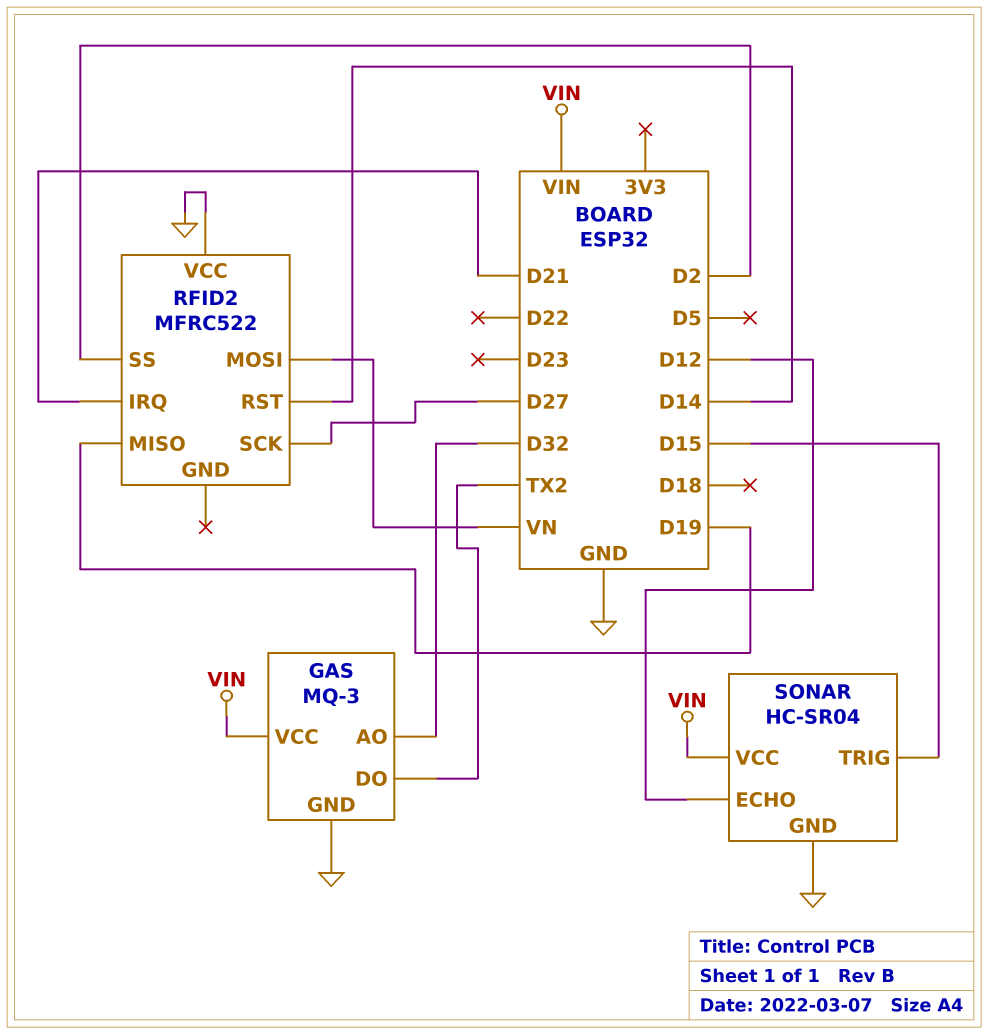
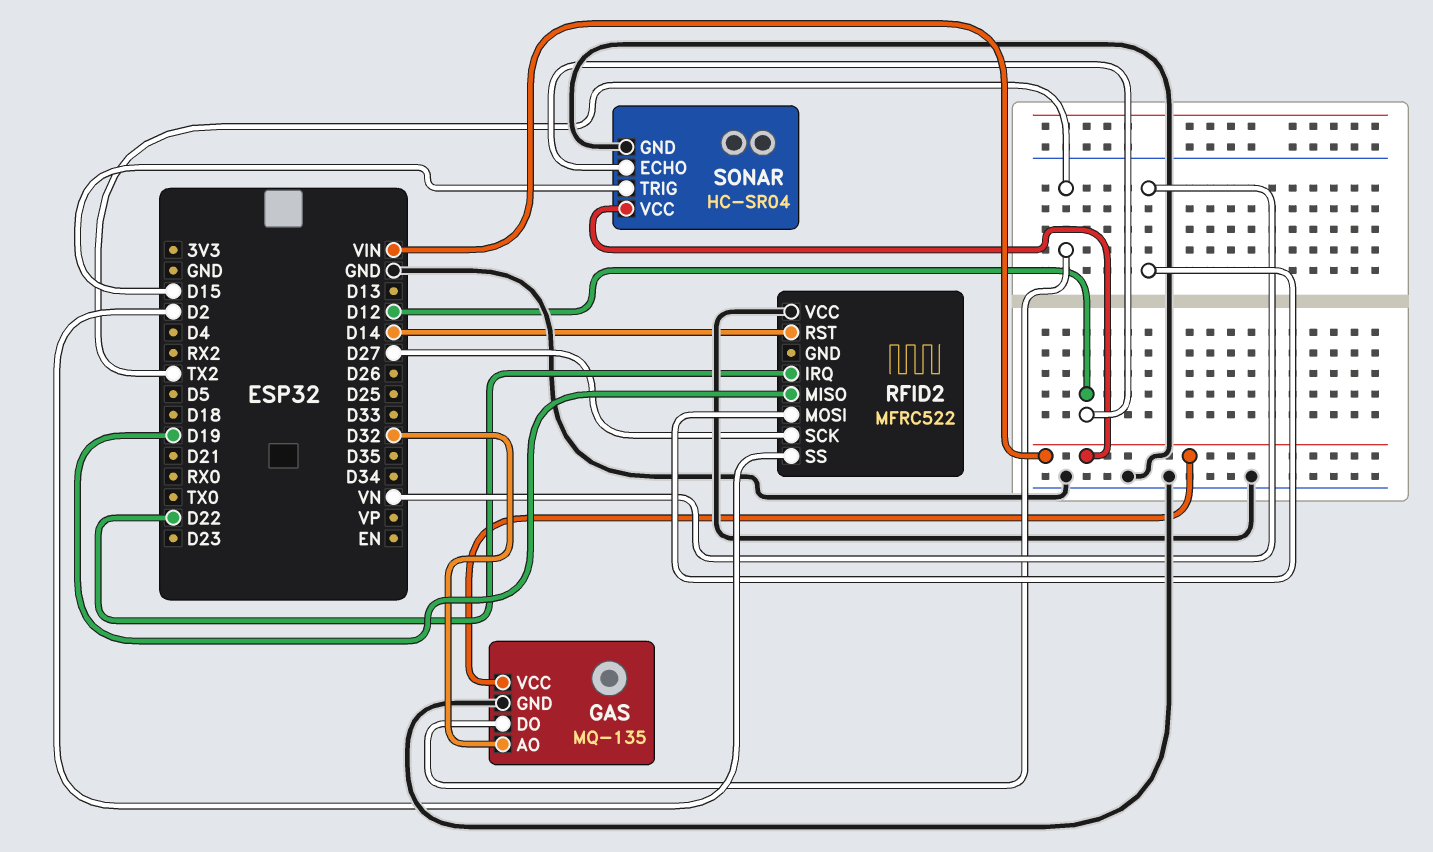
GAS: MQ-3 -> MQ-135
RFID2 pin IRQ: D21 -> D22

